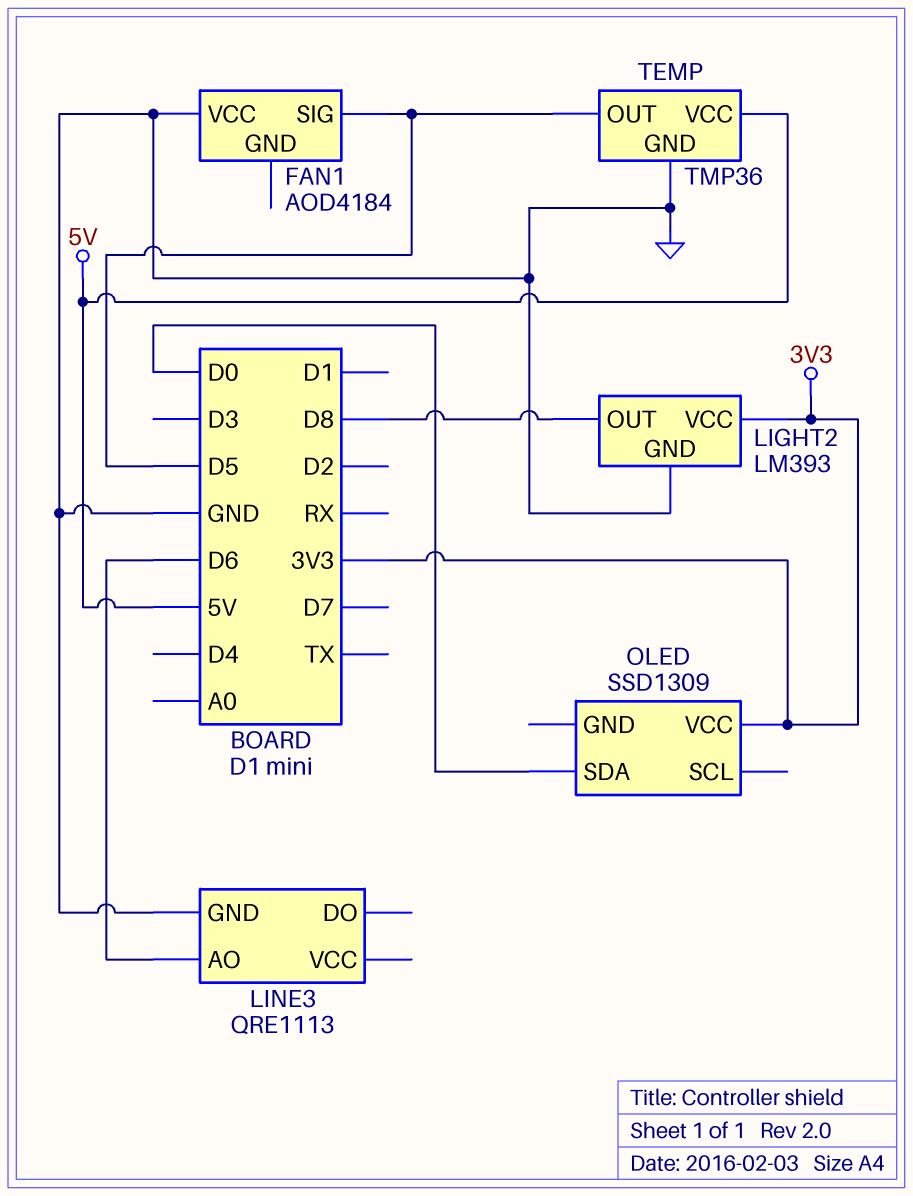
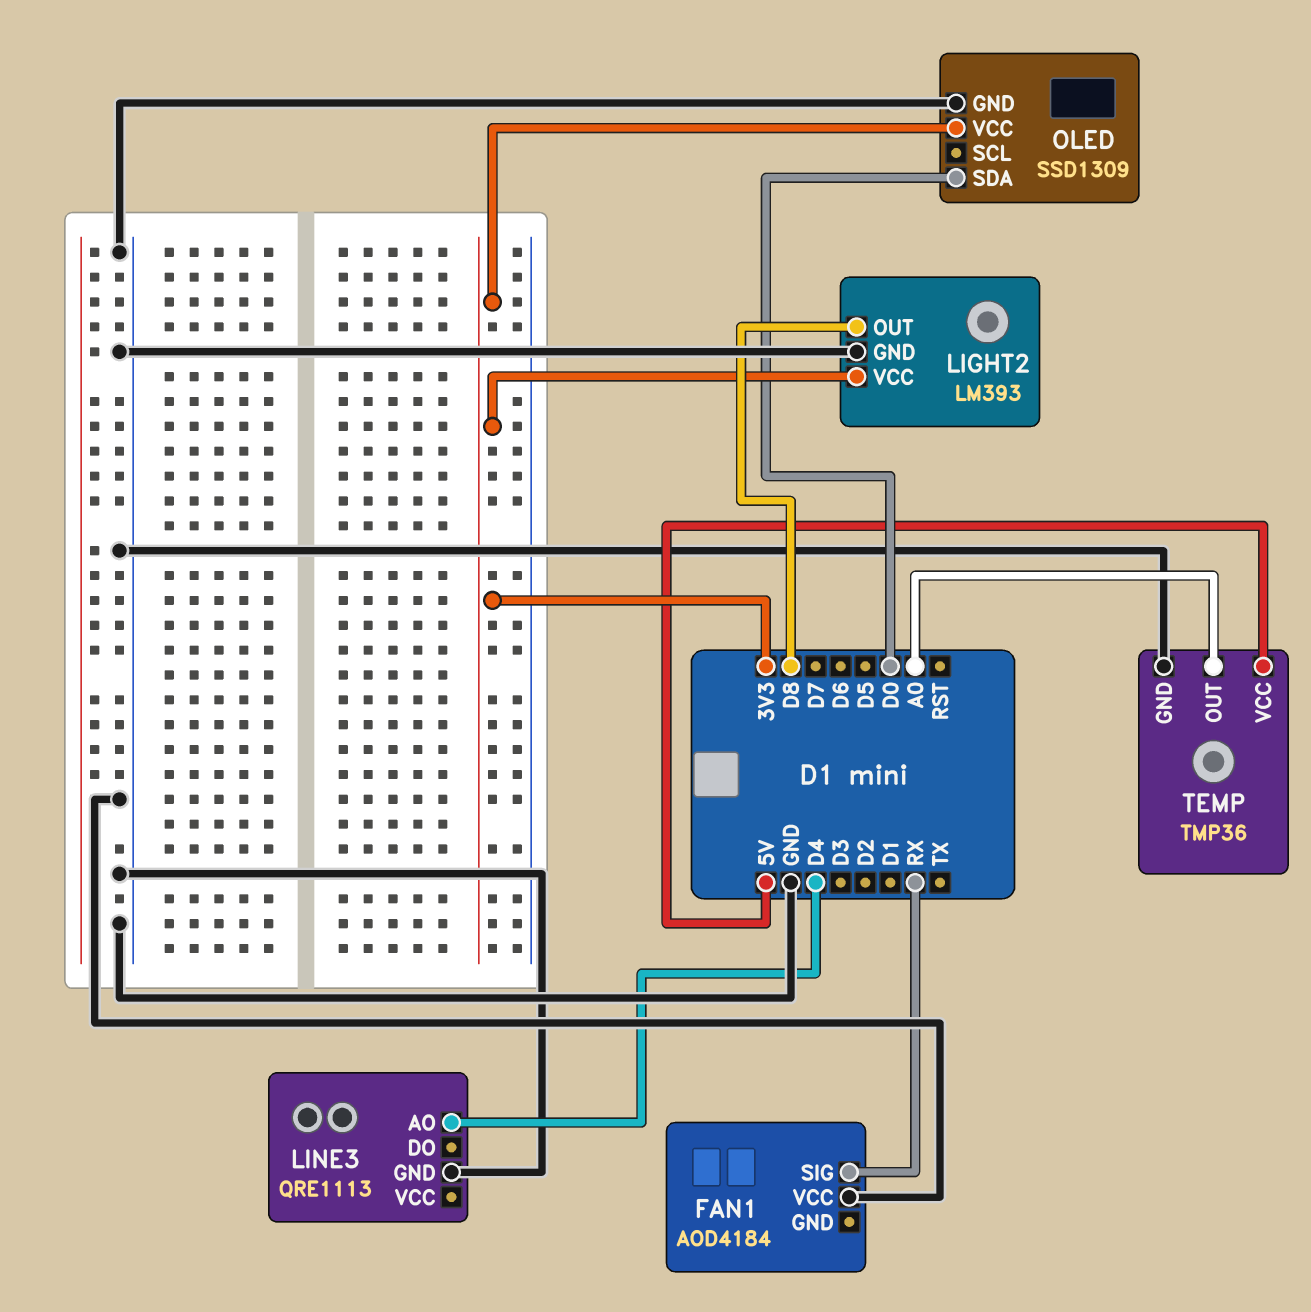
FAN1 pin SIG: D5 -> RX
LINE3 pin AO: D6 -> D4
OLED pin GND: none -> GND
TEMP pin OUT: D5 -> A0

